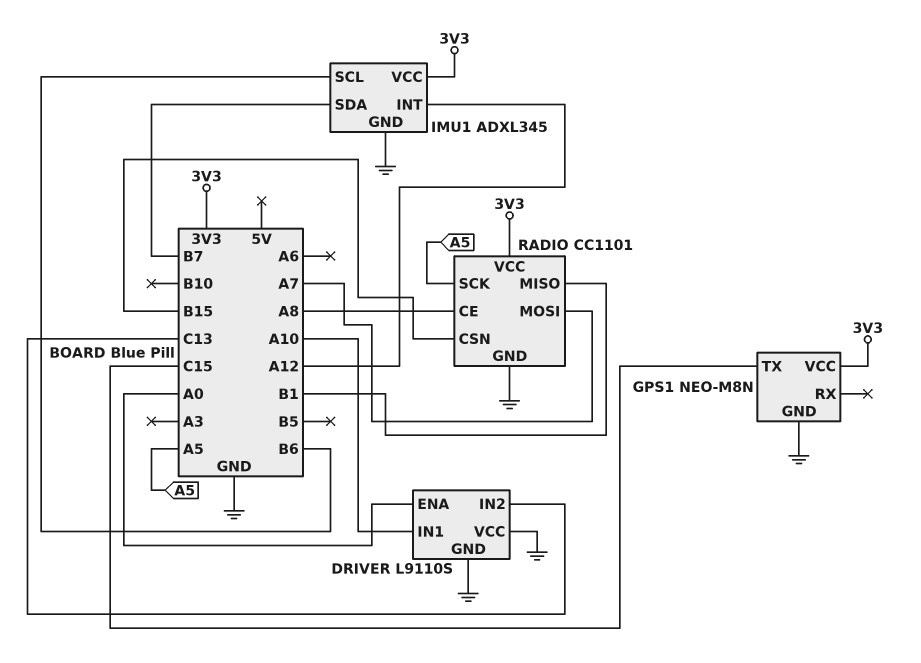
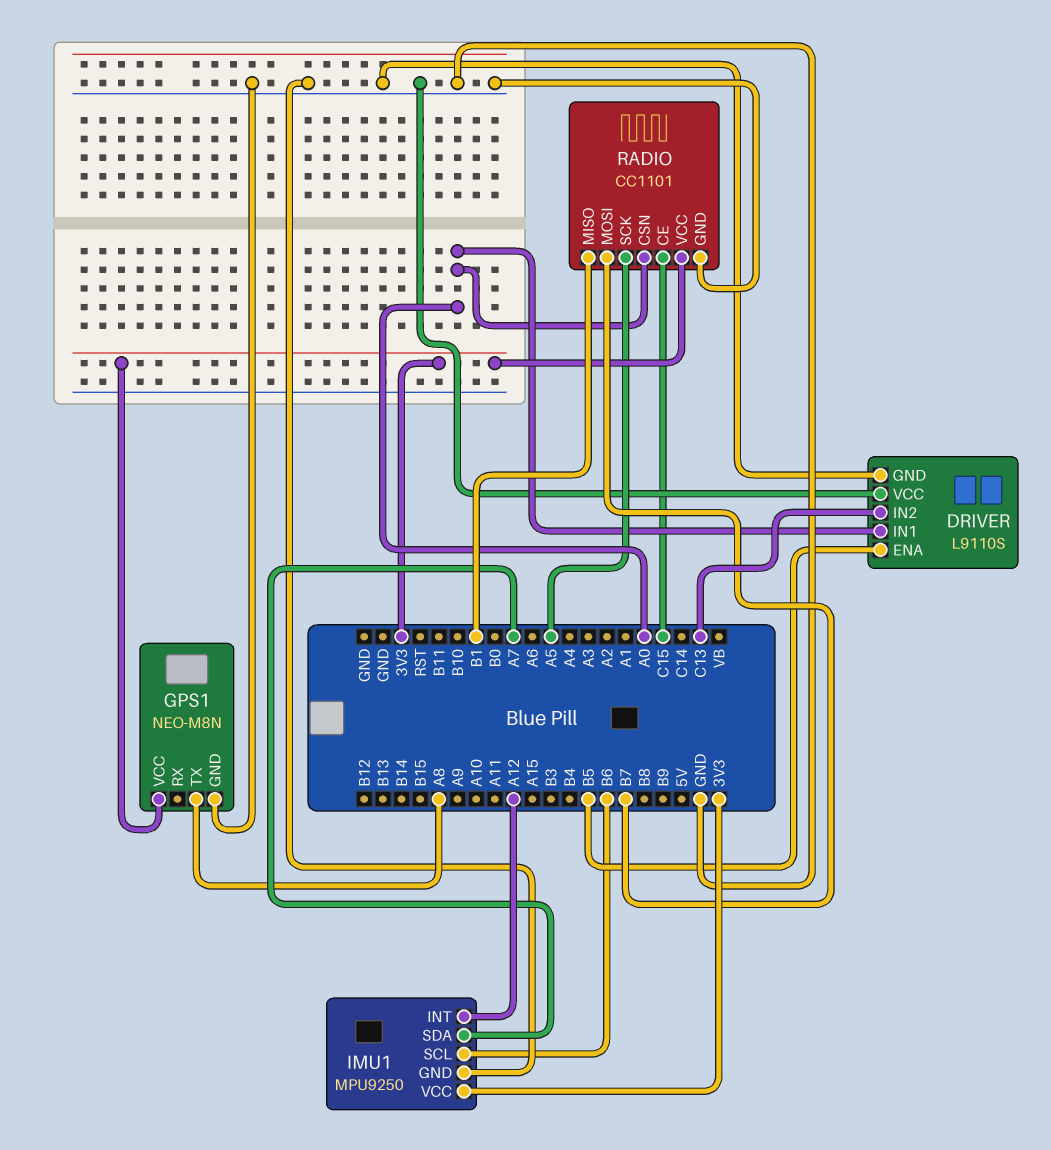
DRIVER pin ENA: A0 -> B5
DRIVER pin IN1: A10 -> A0
GPS1 pin TX: C15 -> A8
IMU1: ADXL345 -> MPU9250
IMU1 pin SDA: B7 -> A7
RADIO pin CE: A8 -> C15
RADIO pin CSN: B15 -> A0
RADIO pin MOSI: A7 -> B7

